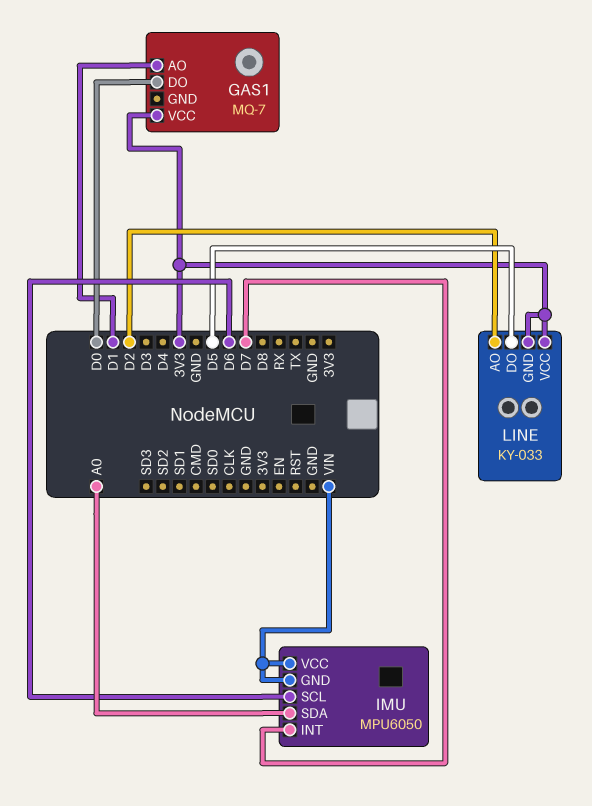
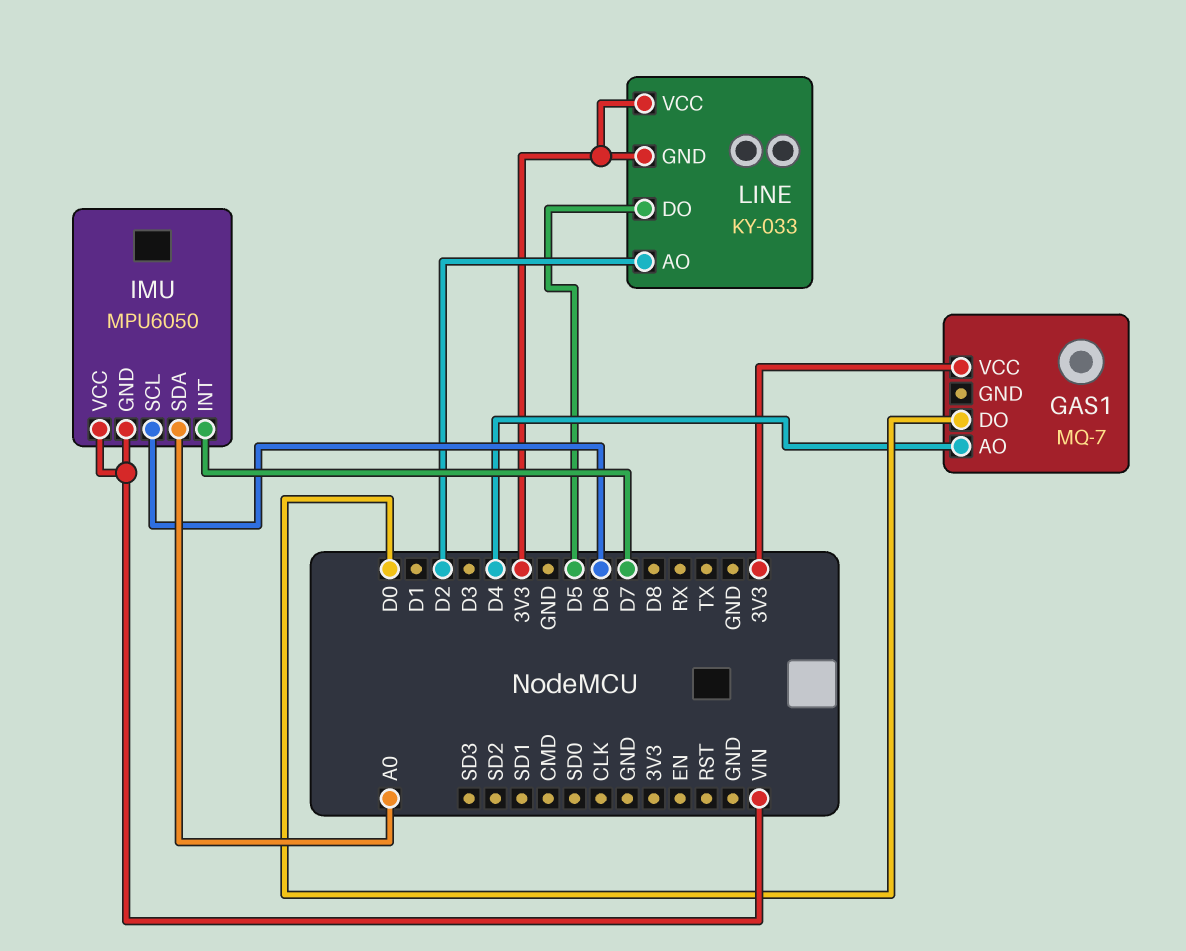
GAS1 pin AO: D1 -> D4

